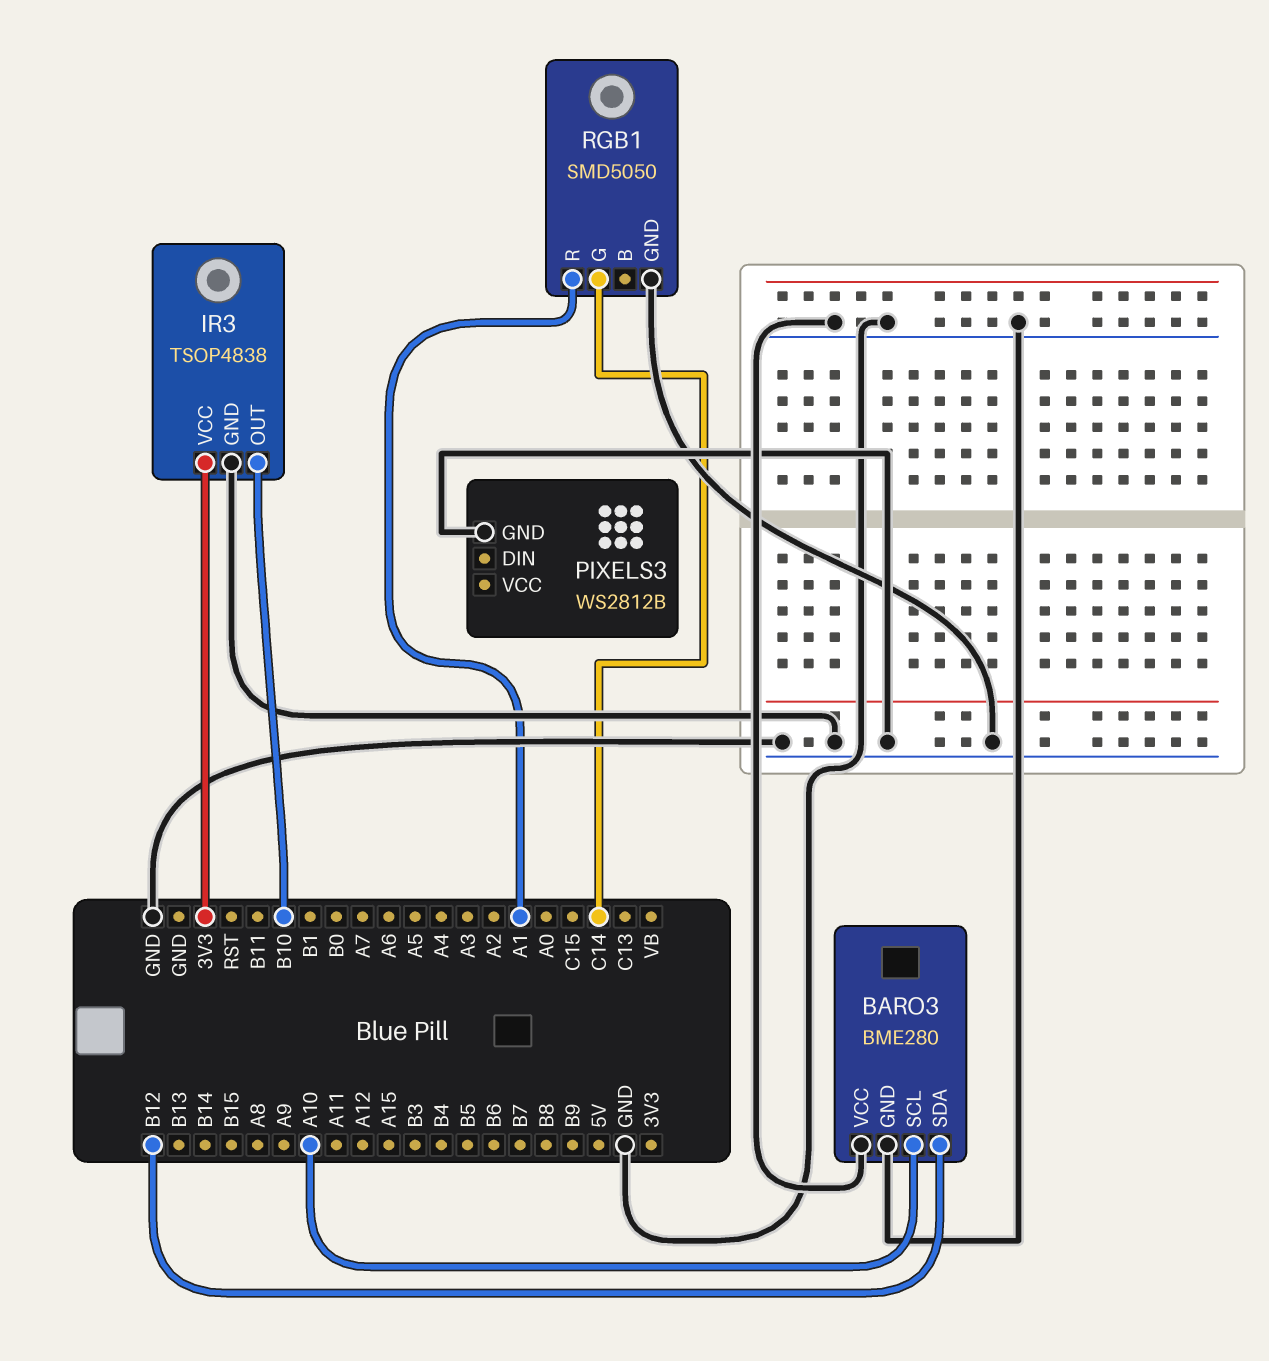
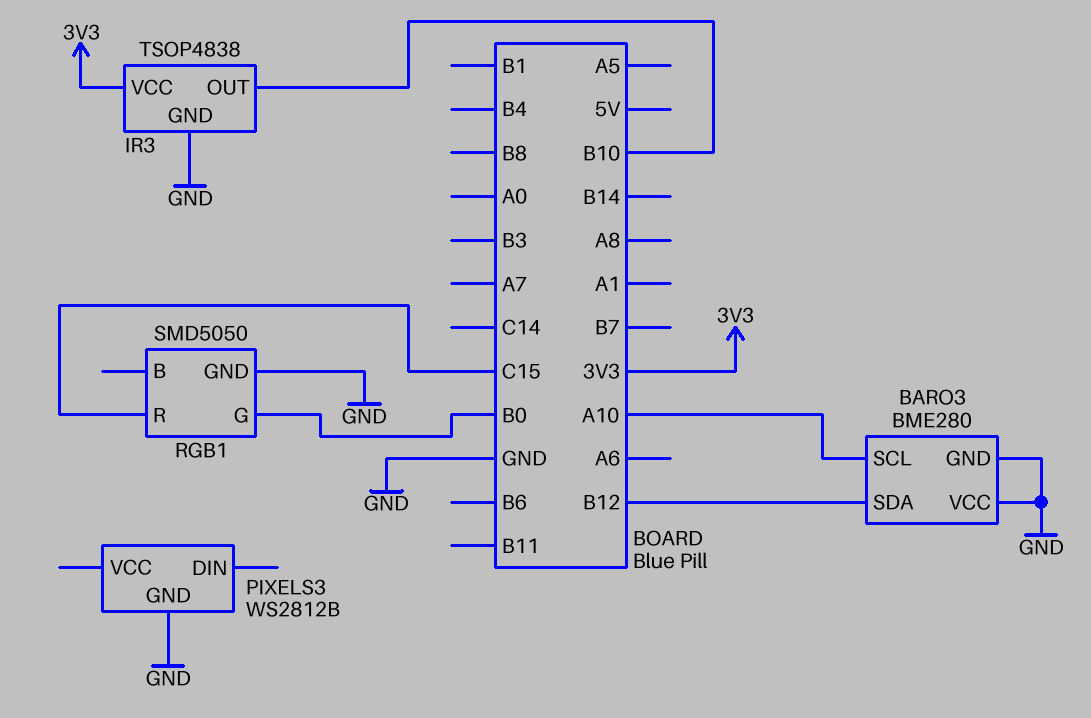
RGB1 pin G: C14 -> B0
RGB1 pin R: A1 -> C15

